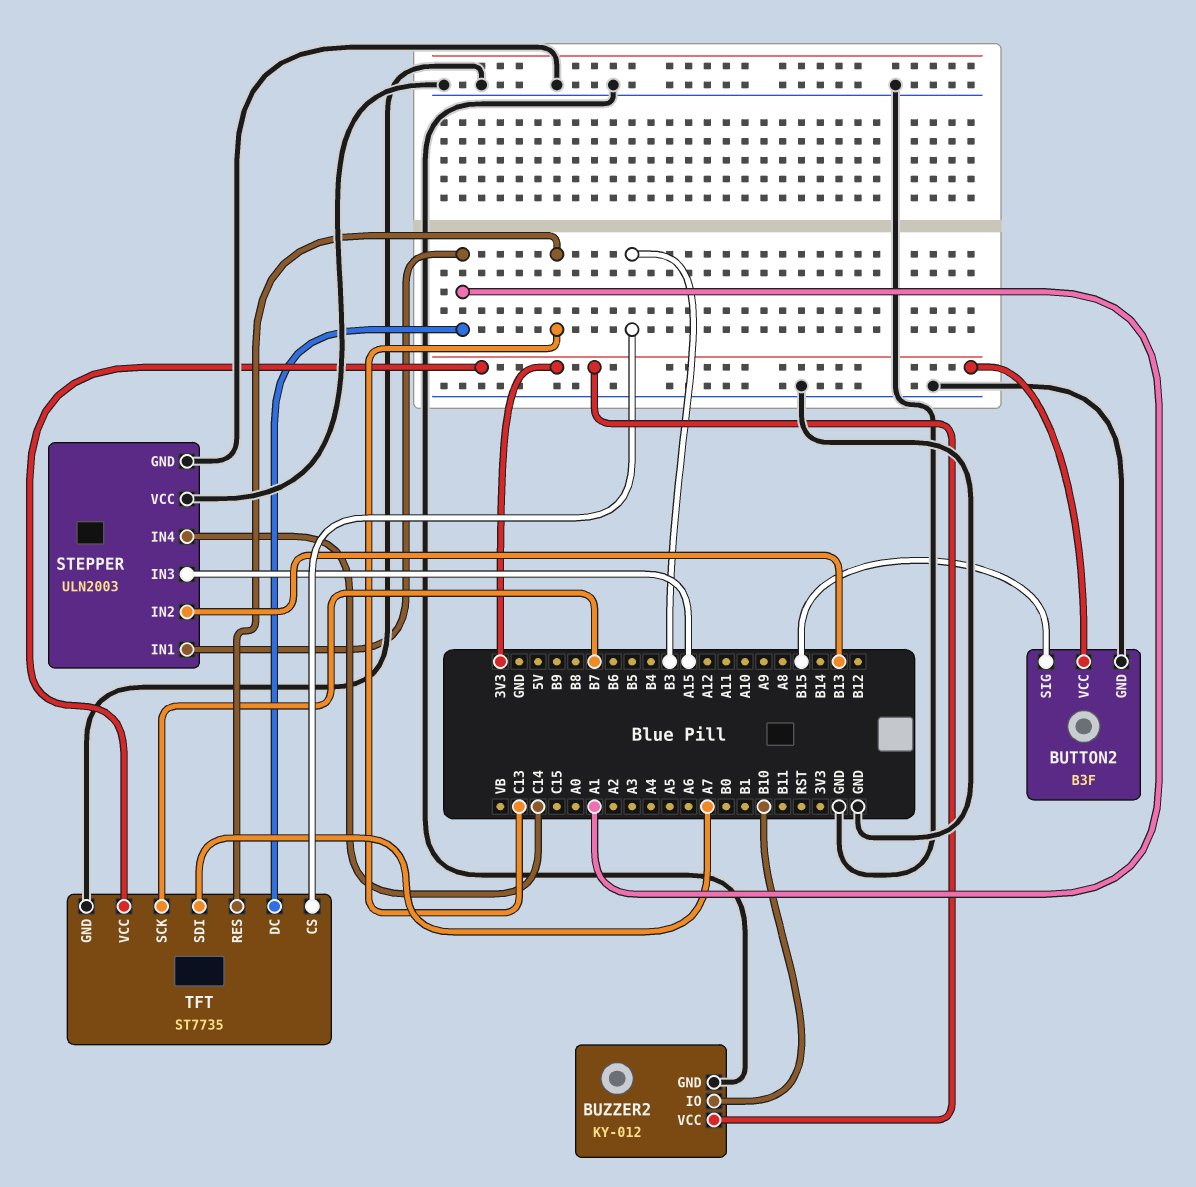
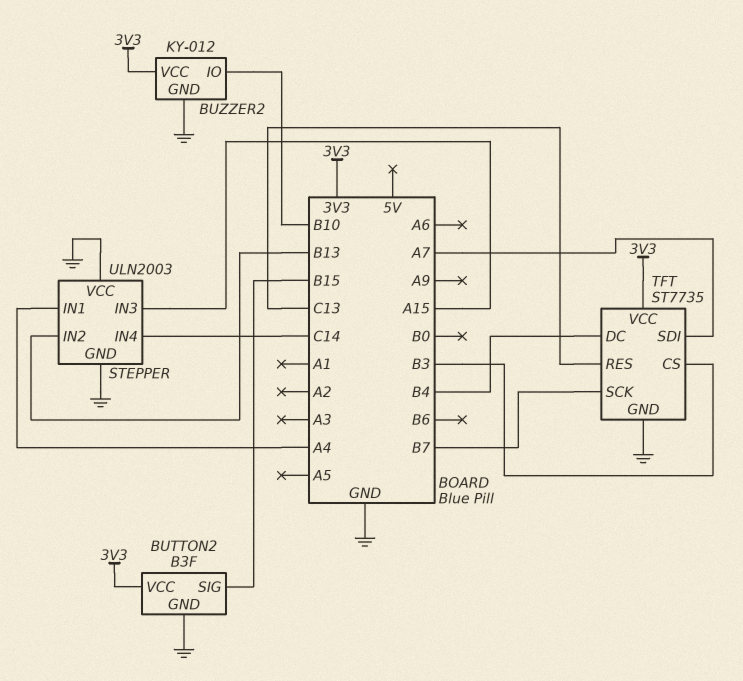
STEPPER pin IN1: A1 -> A4
TFT pin DC: A1 -> B4

